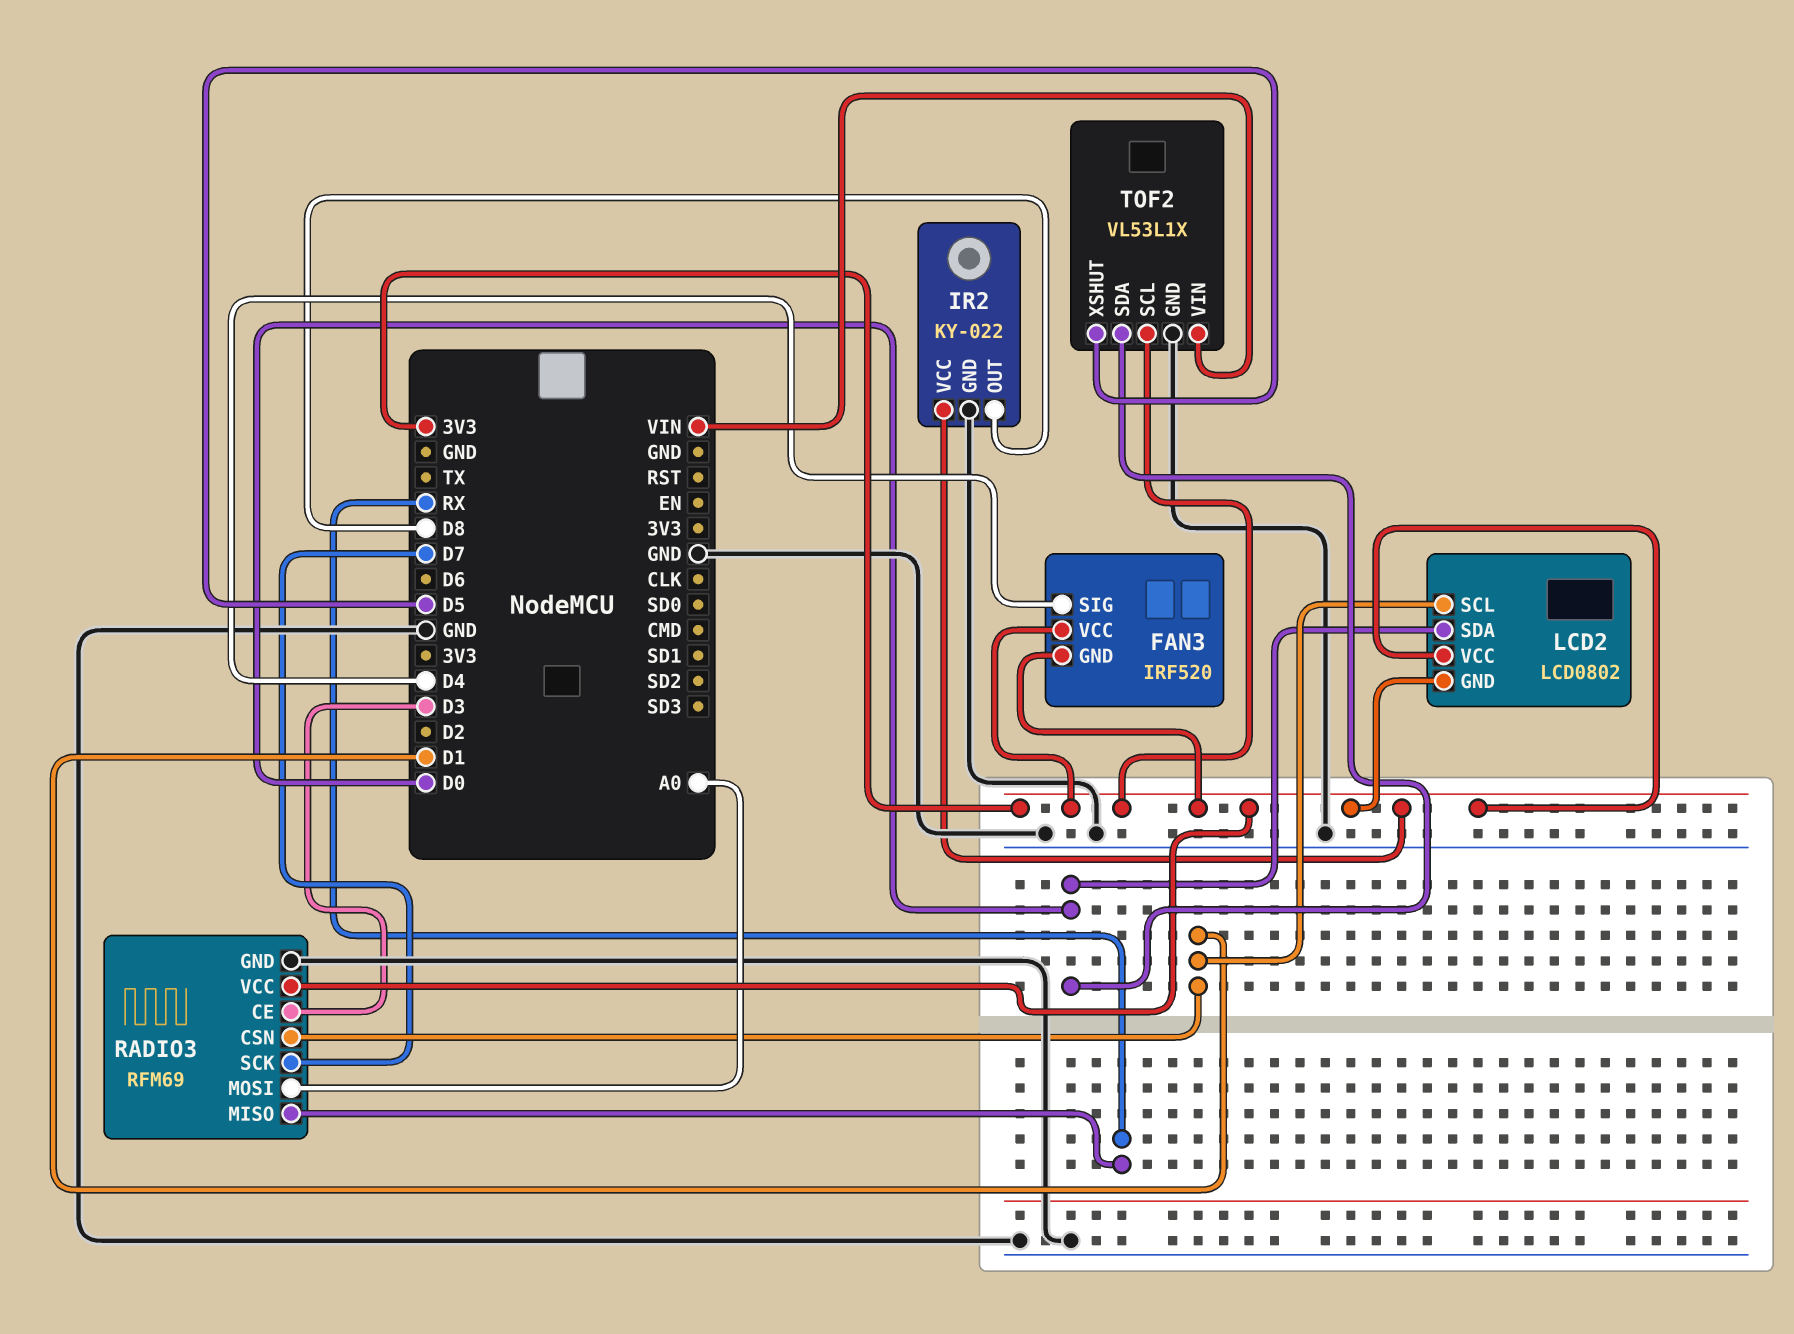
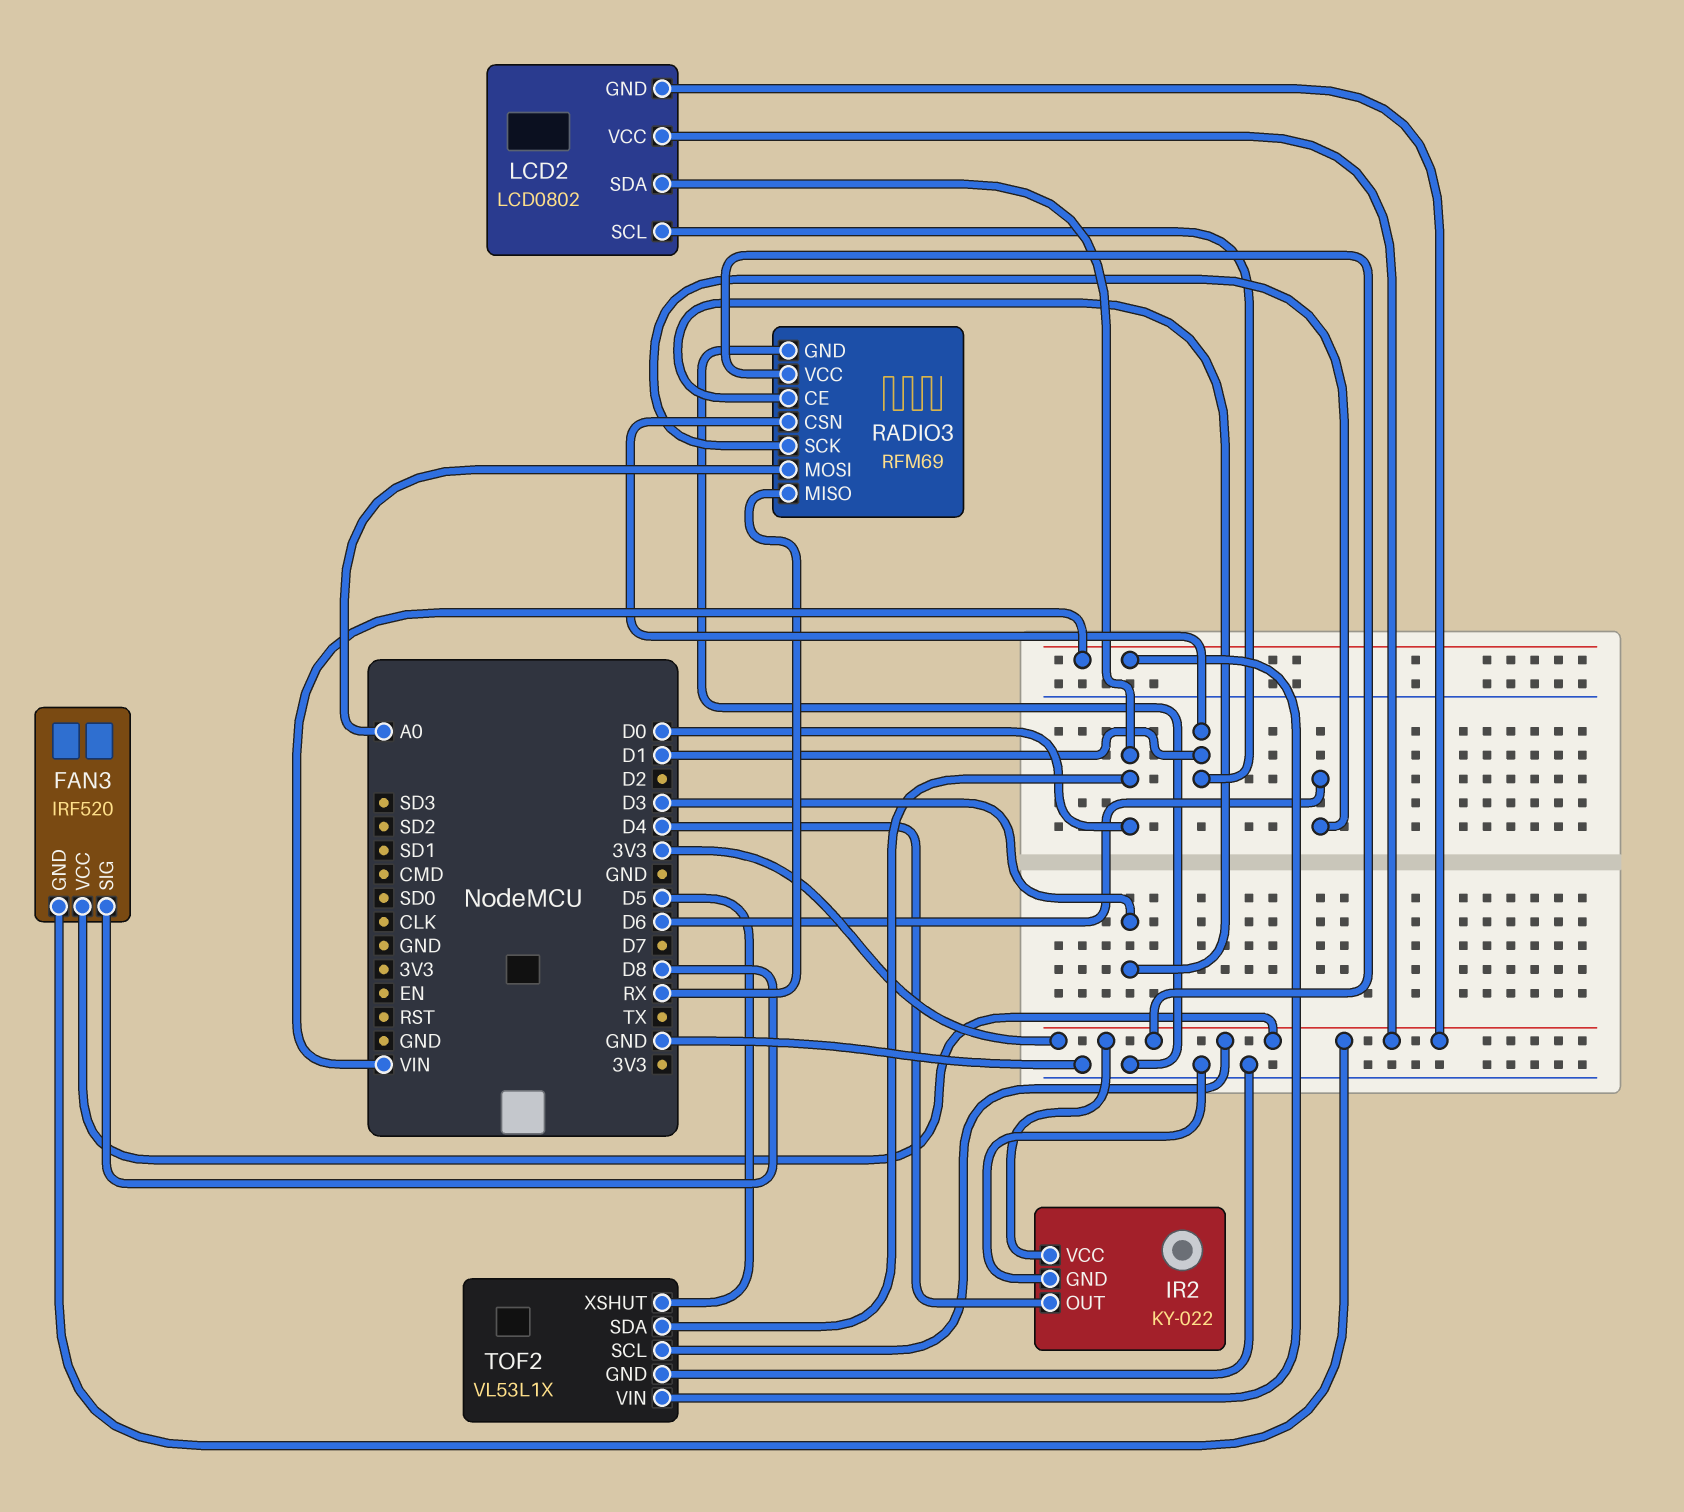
FAN3 pin SIG: D4 -> D8
IR2 pin OUT: D8 -> D4
RADIO3 pin SCK: D7 -> D6

